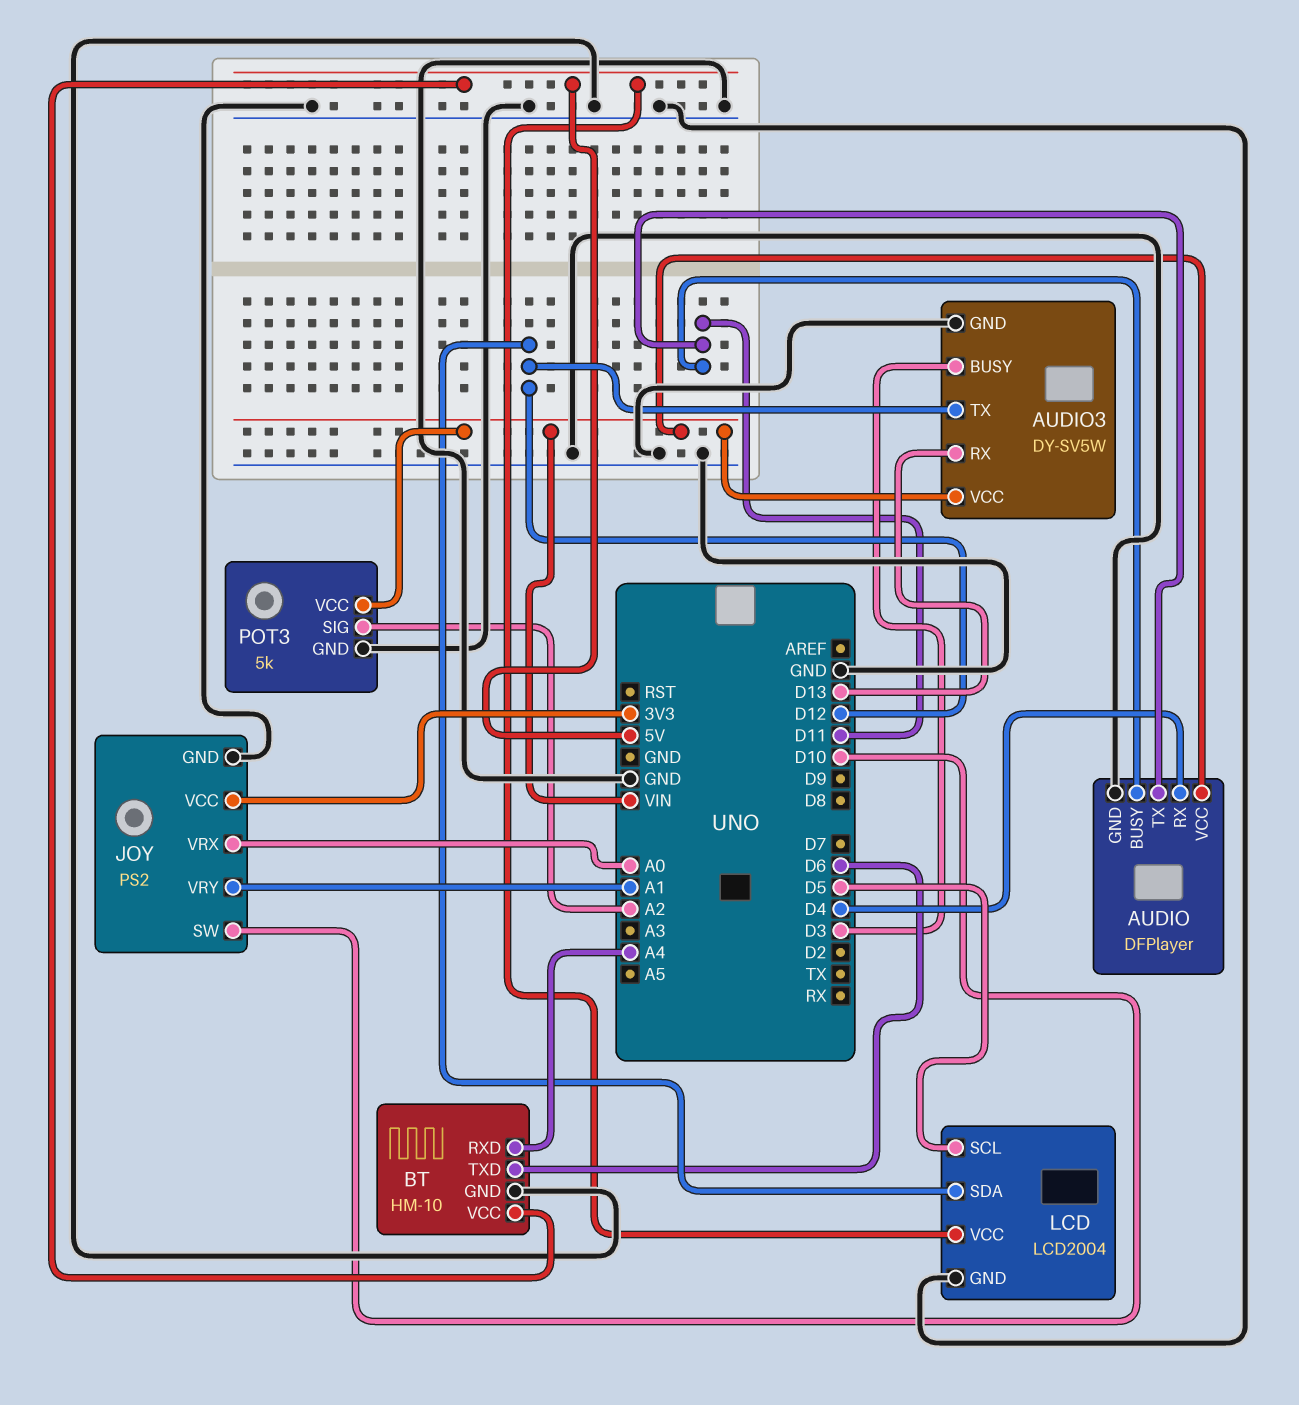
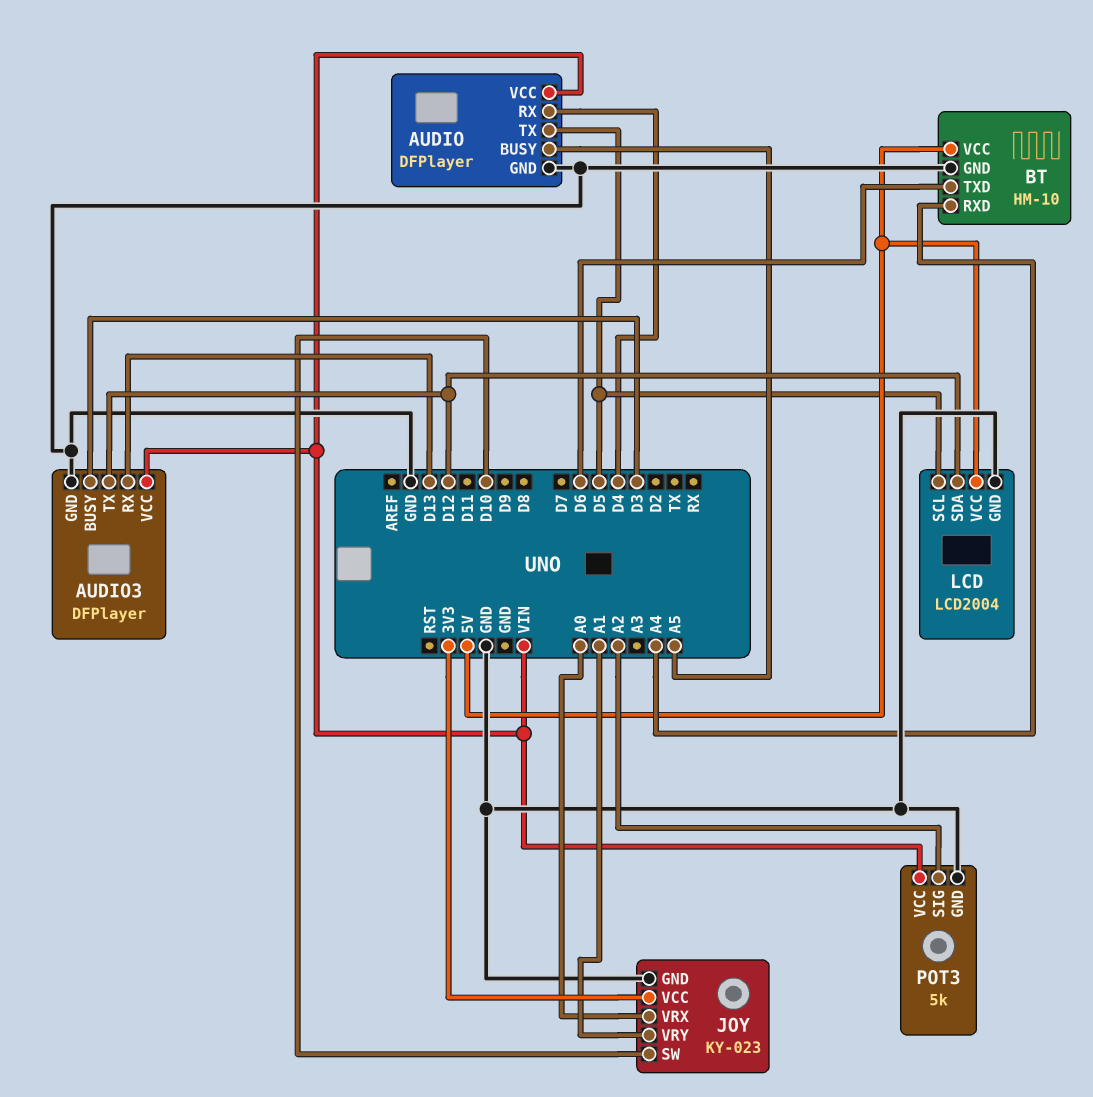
AUDIO pin BUSY: D11 -> A5
AUDIO pin TX: D11 -> D5
AUDIO3: DY-SV5W -> DFPlayer
JOY: PS2 -> KY-023

